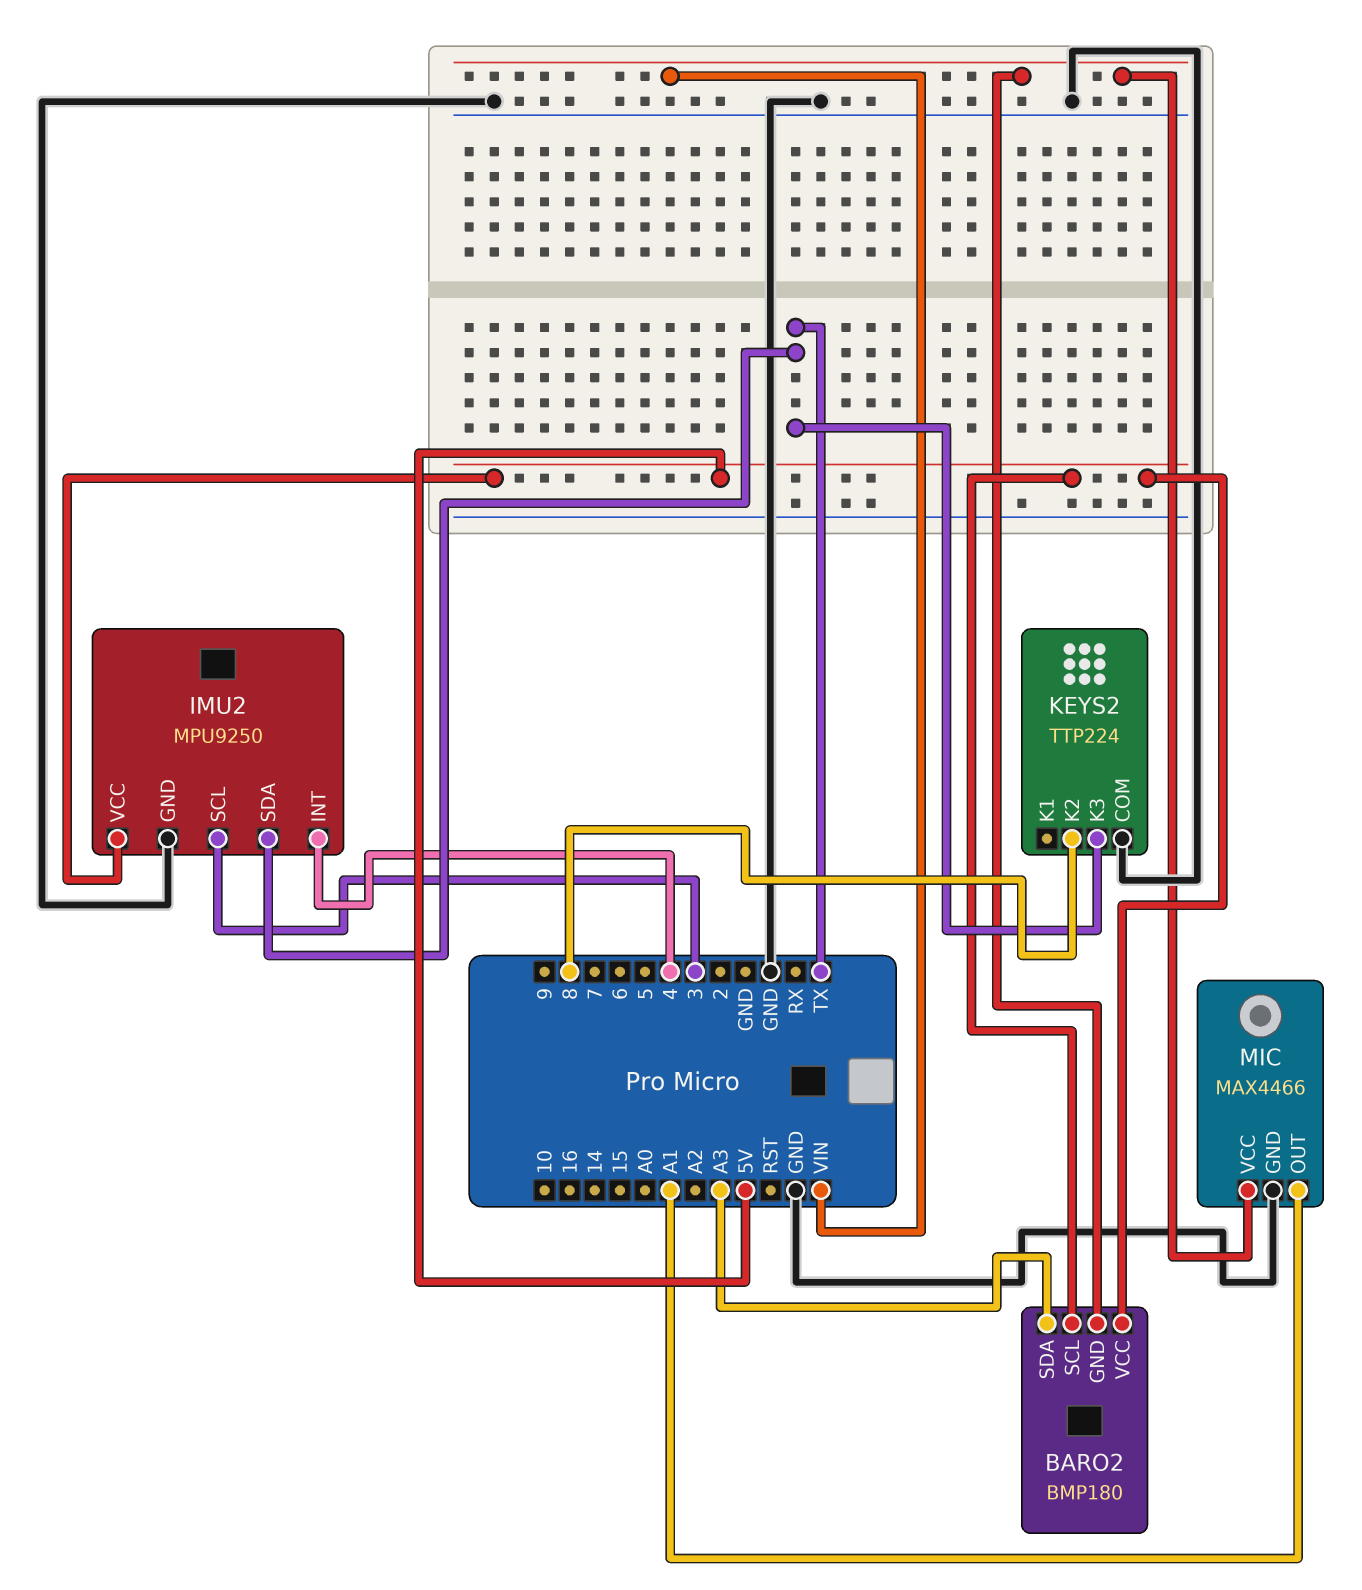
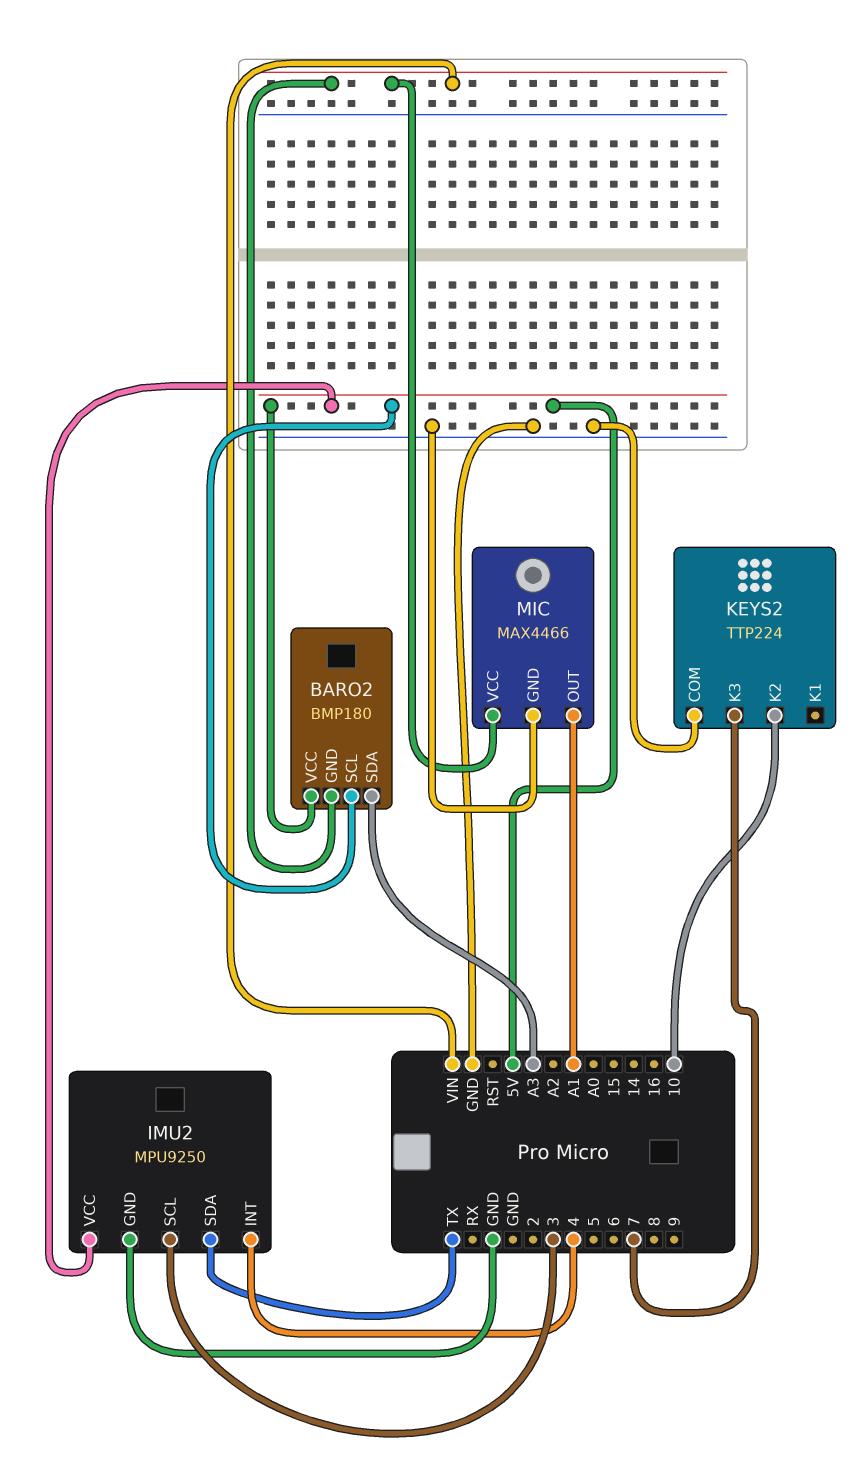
KEYS2 pin K2: 8 -> 10
KEYS2 pin K3: TX -> 7

